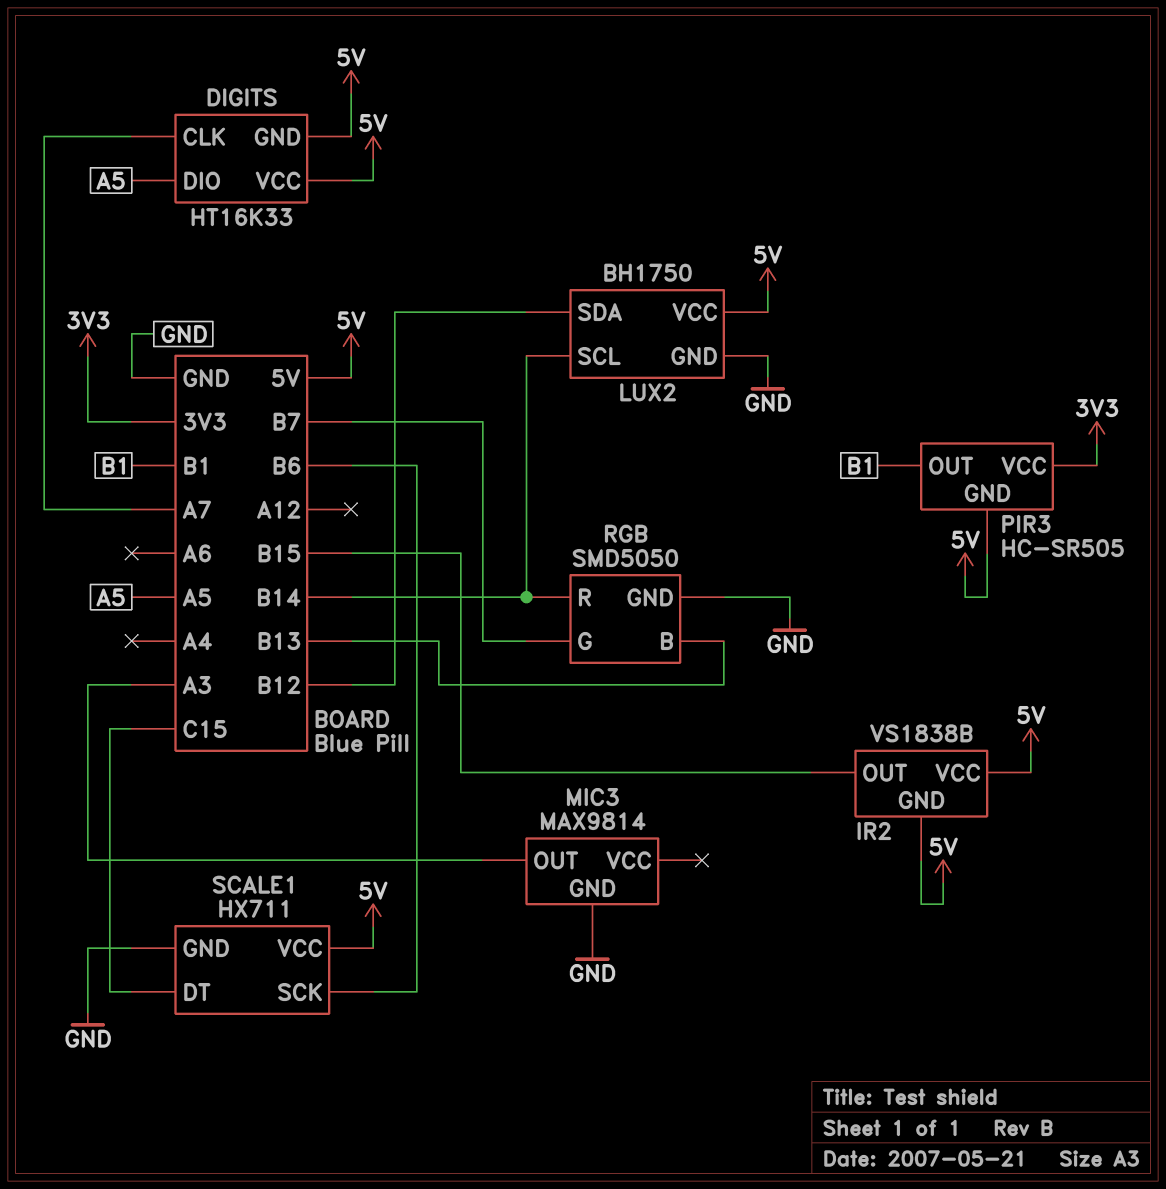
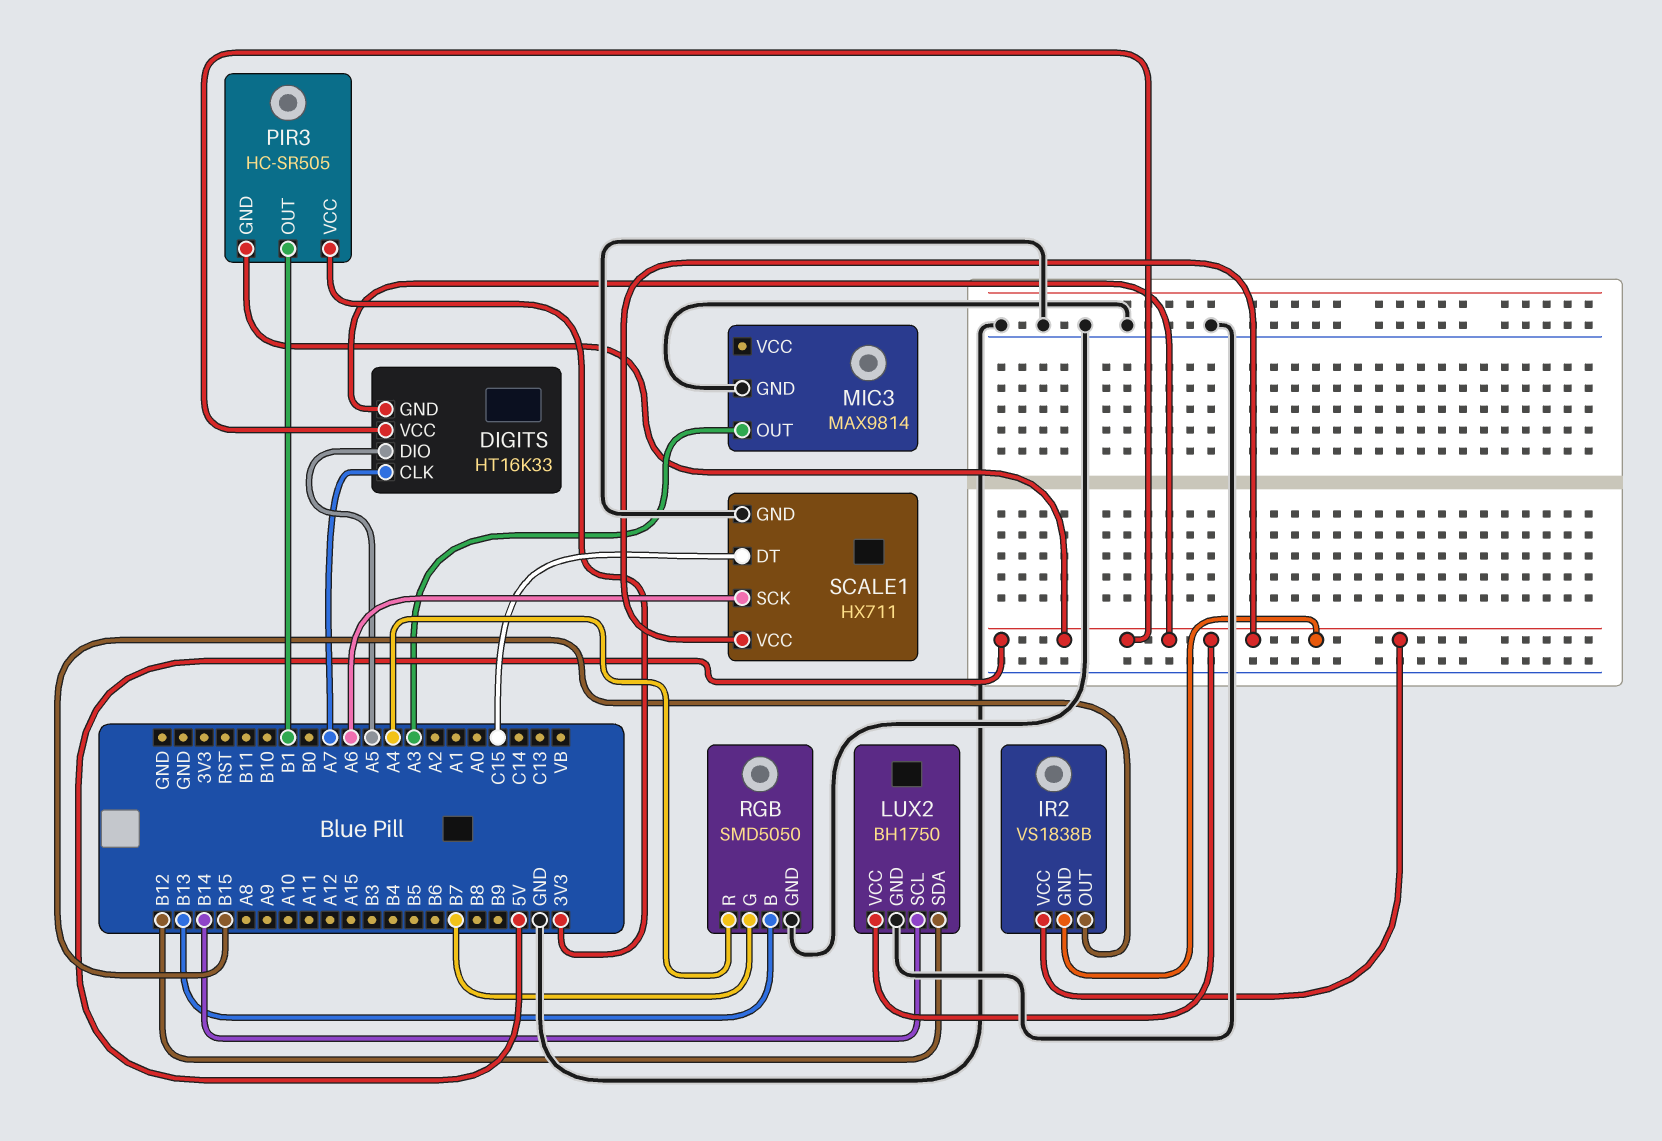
RGB pin R: B14 -> A4
SCALE1 pin SCK: B6 -> A6

